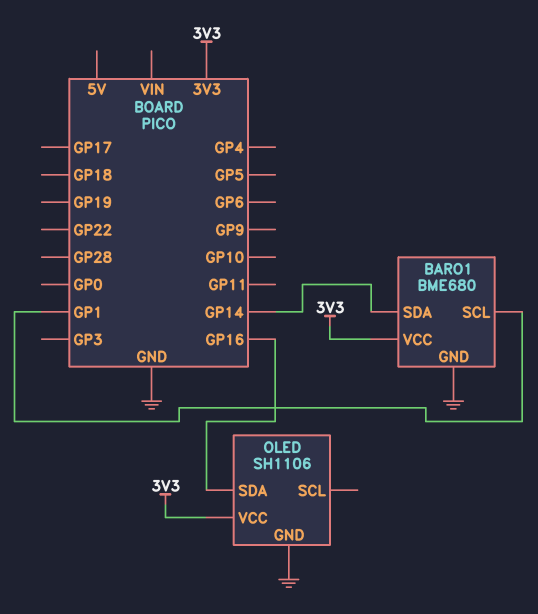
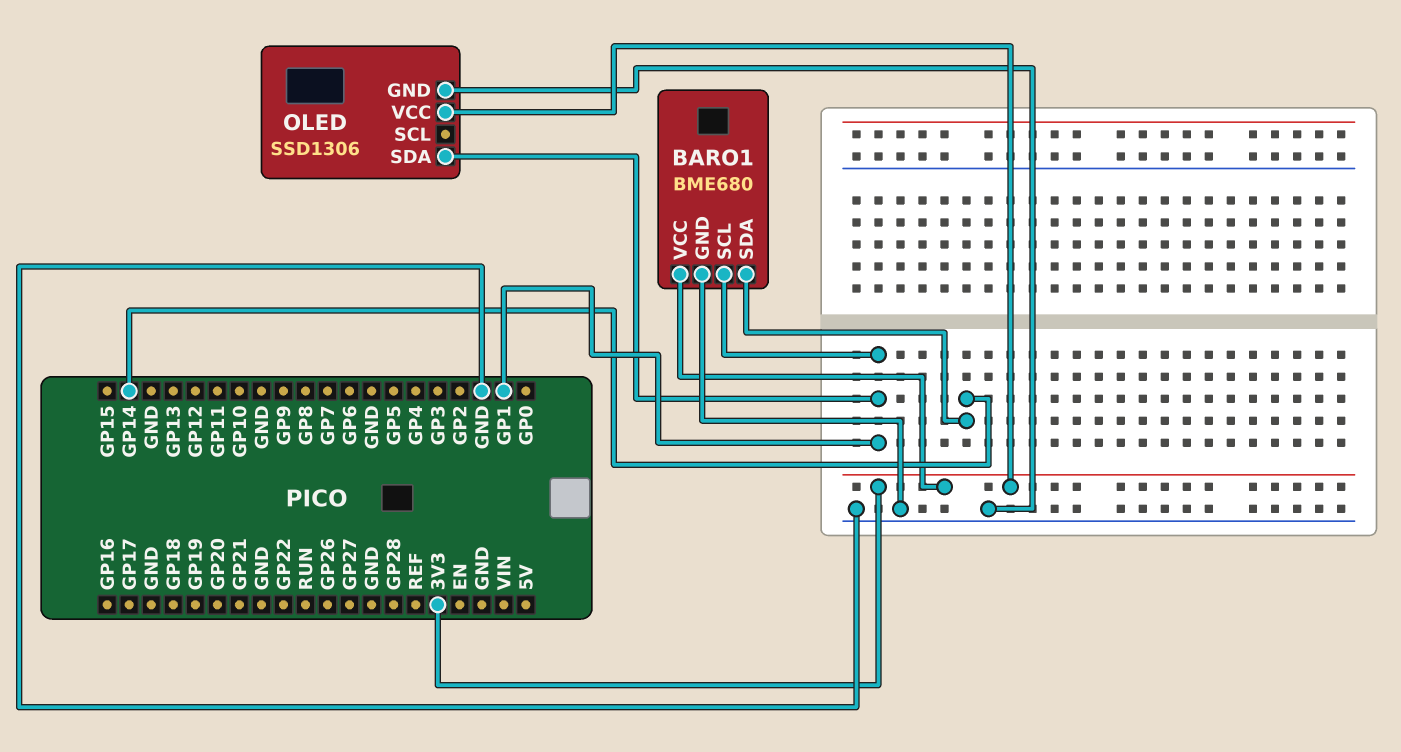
OLED: SH1106 -> SSD1306
OLED pin SDA: GP16 -> GP1

